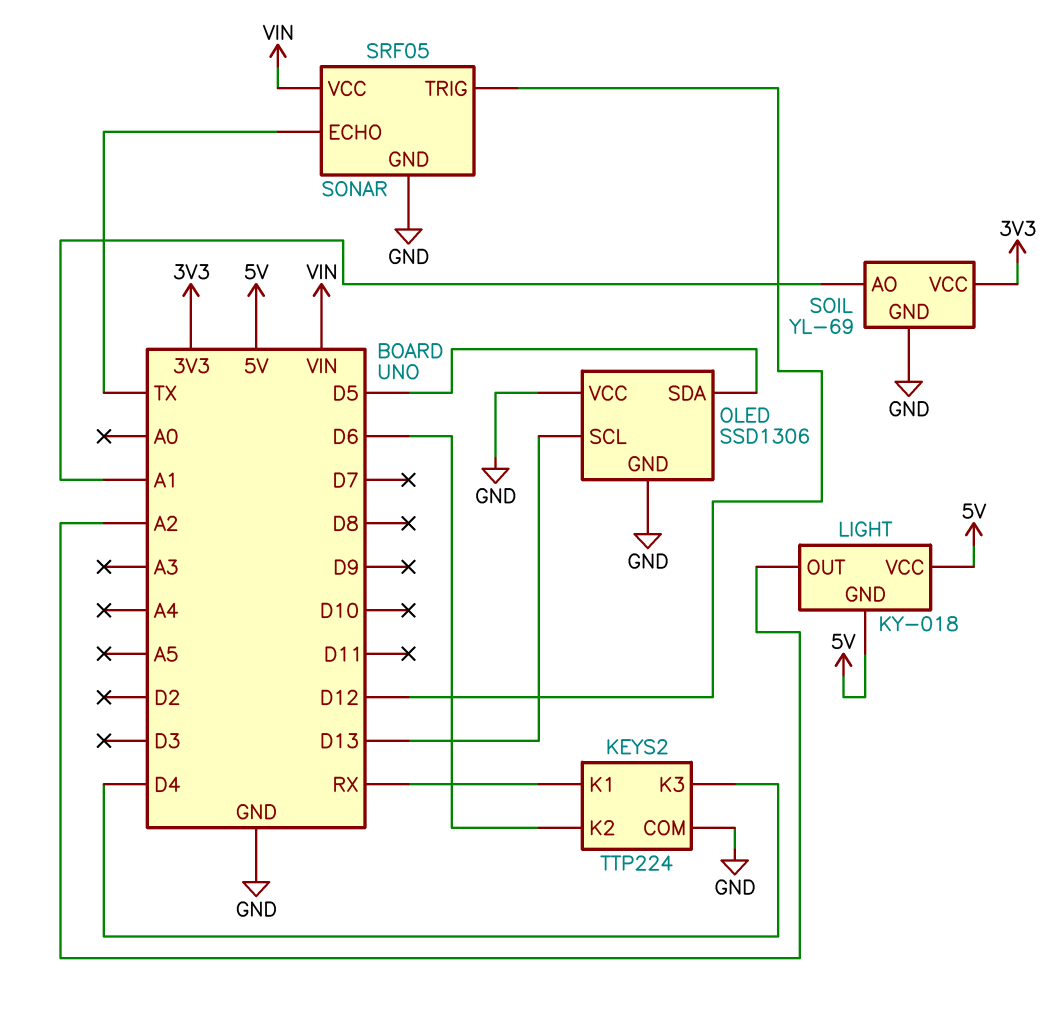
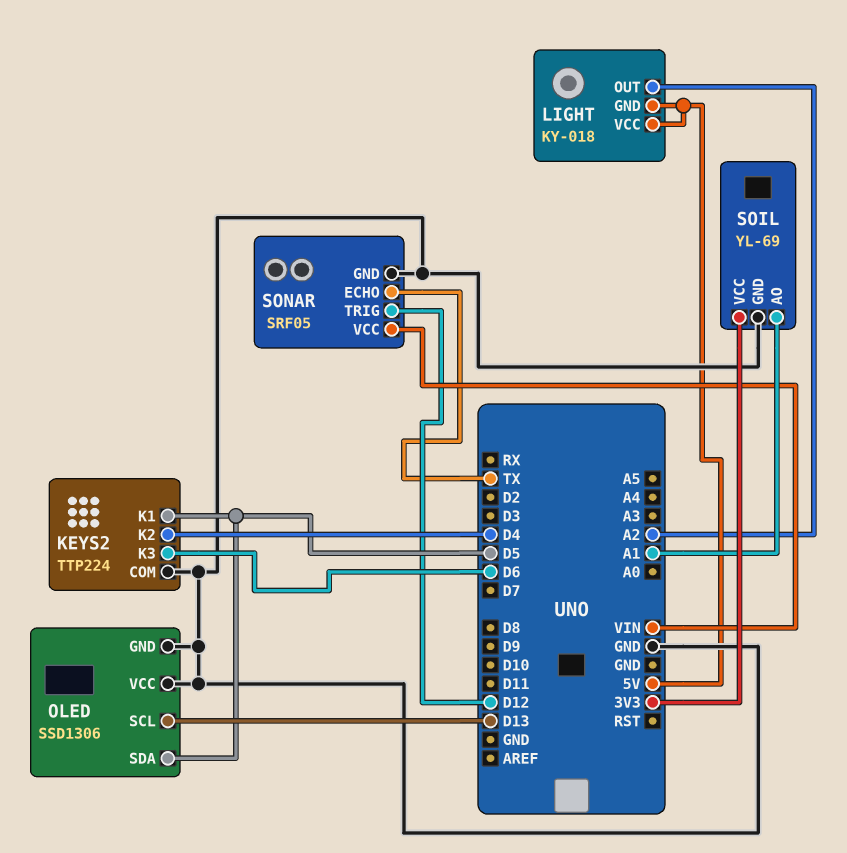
KEYS2 pin K1: RX -> D5
KEYS2 pin K2: D6 -> D4
KEYS2 pin K3: D4 -> D6

